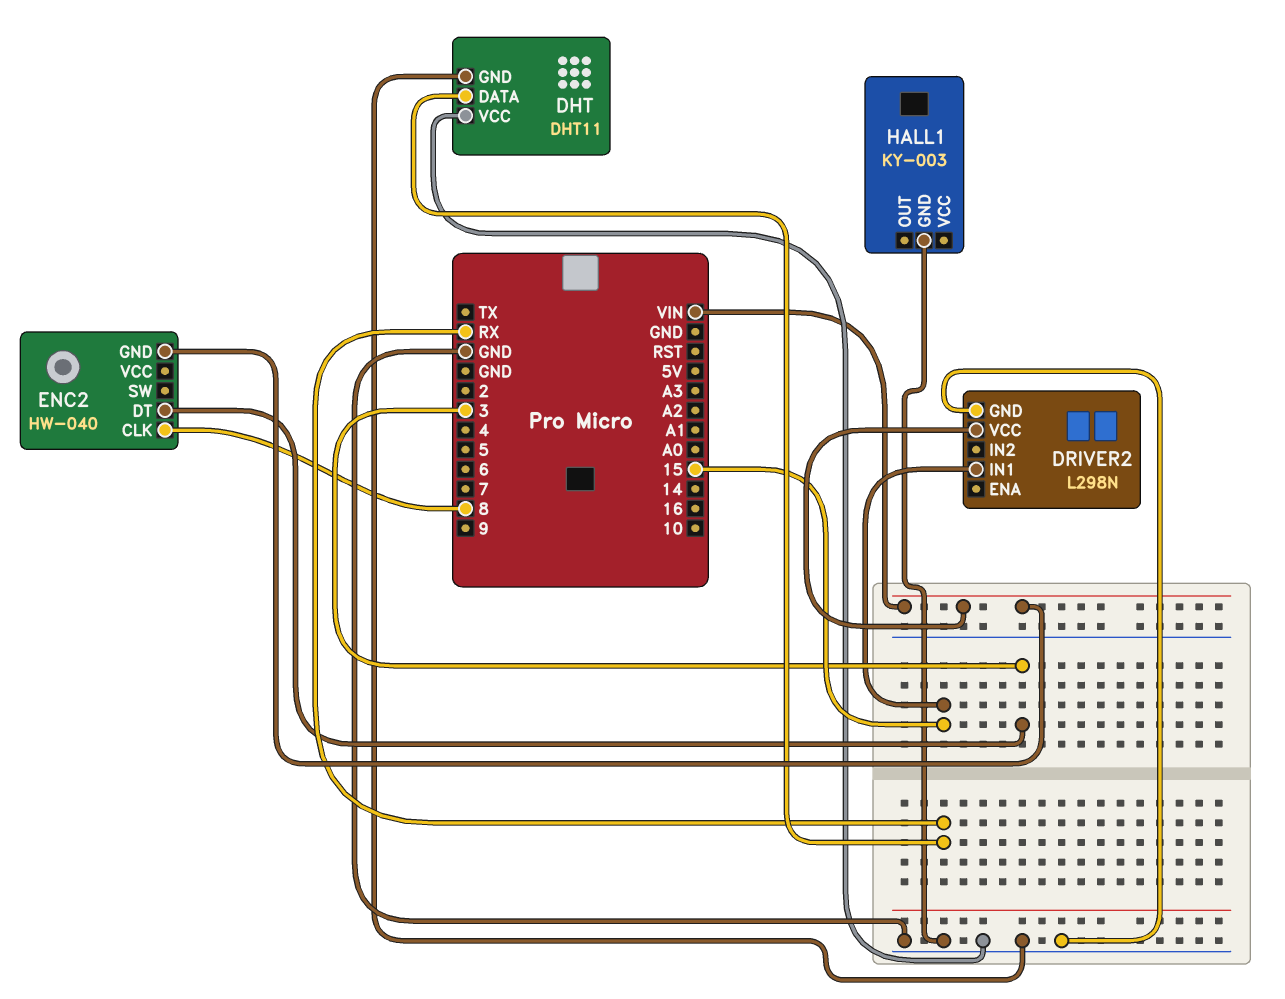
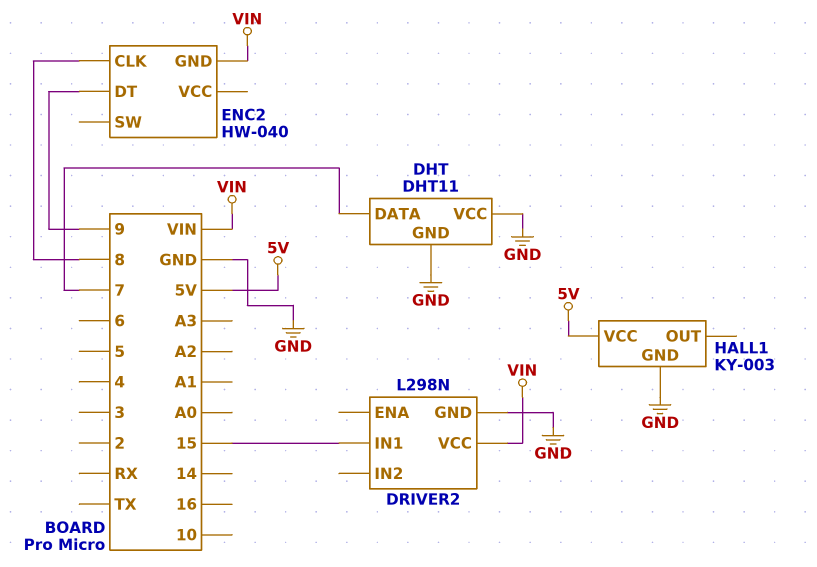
DHT pin DATA: RX -> 7
ENC2 pin DT: 3 -> 9
HALL1 pin VCC: none -> 5V

